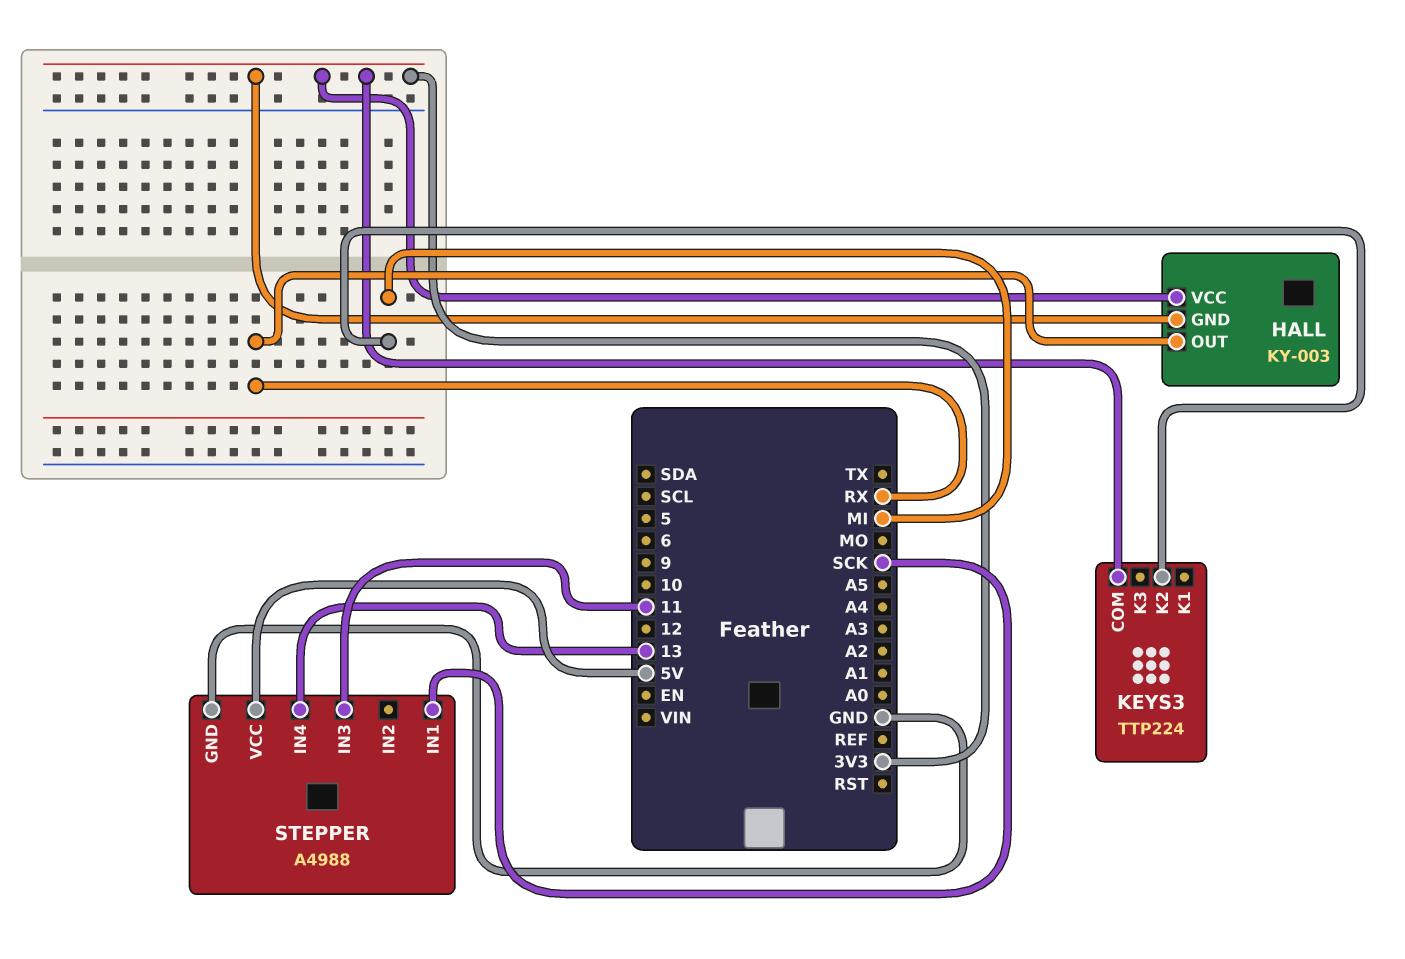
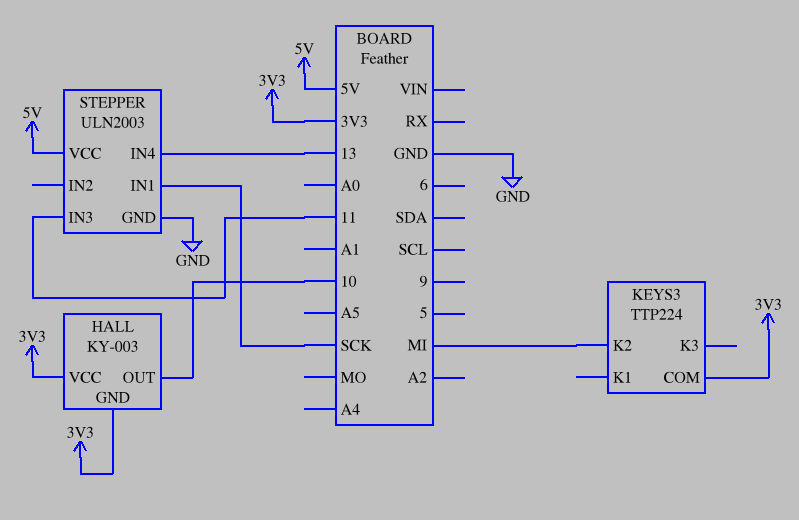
HALL pin OUT: RX -> 10
STEPPER: A4988 -> ULN2003

